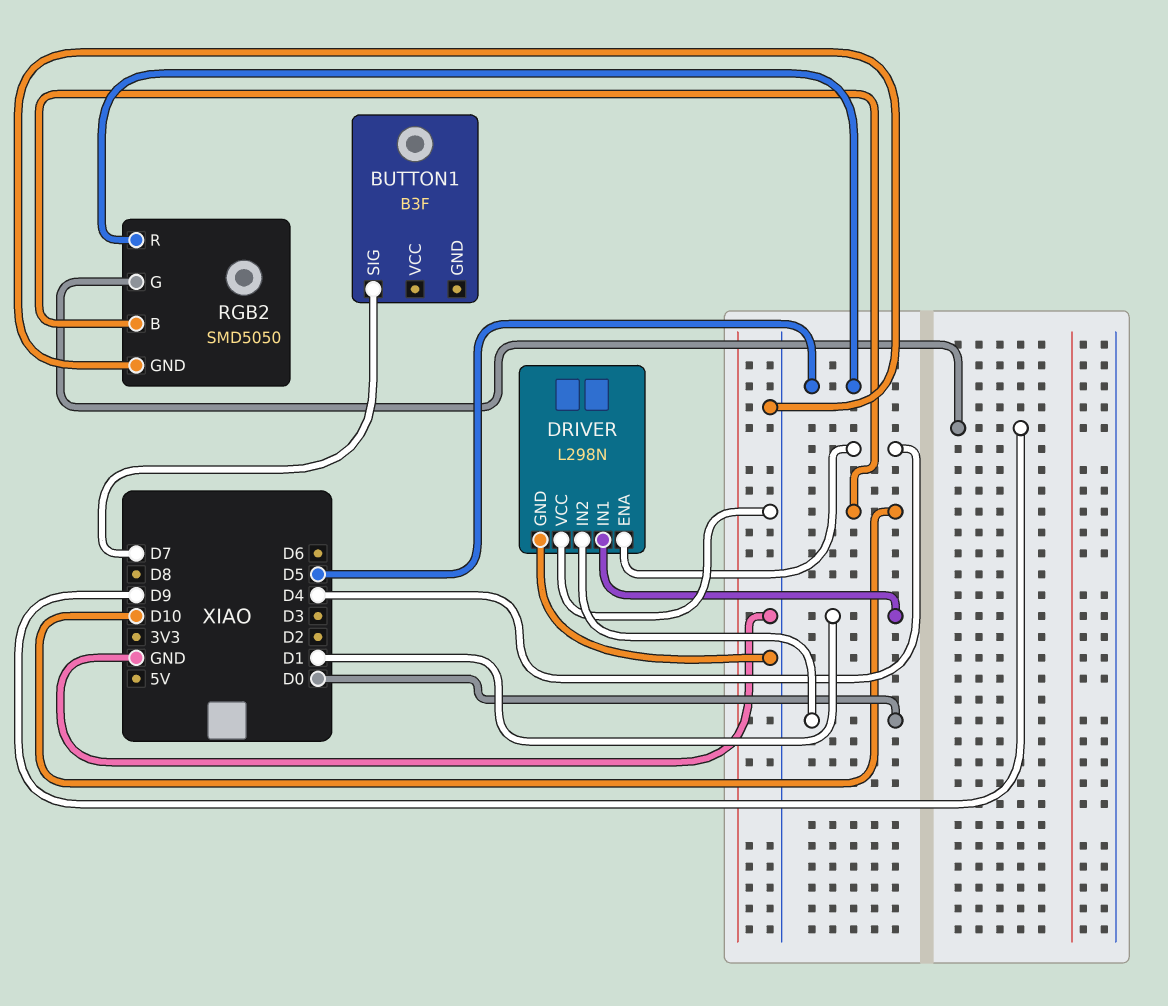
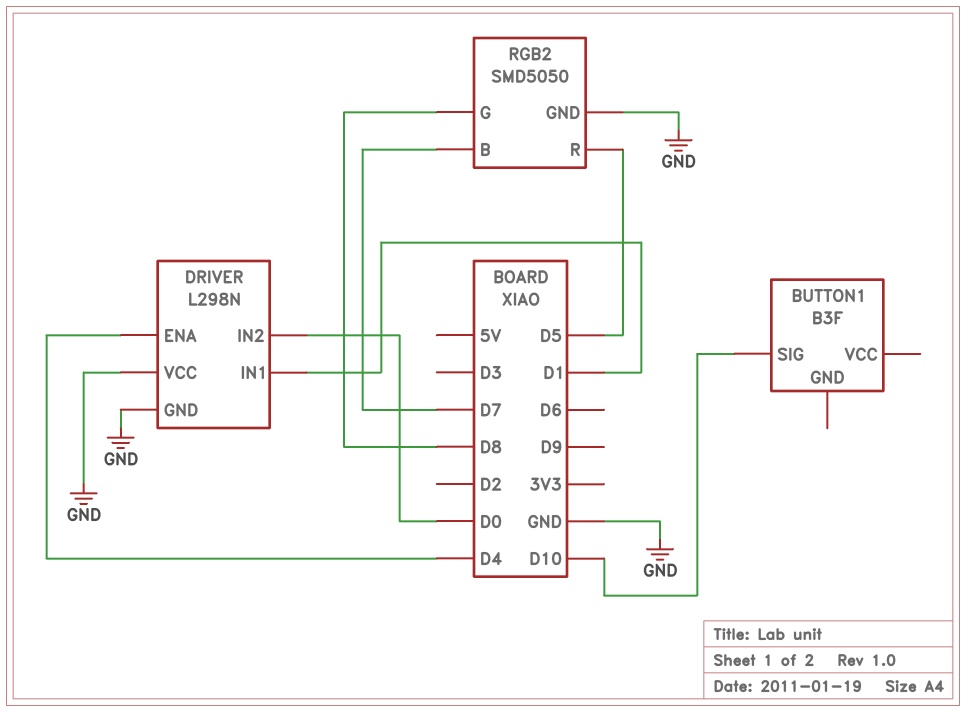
BUTTON1 pin SIG: D7 -> D10
RGB2 pin B: D10 -> D7
RGB2 pin G: D9 -> D8

